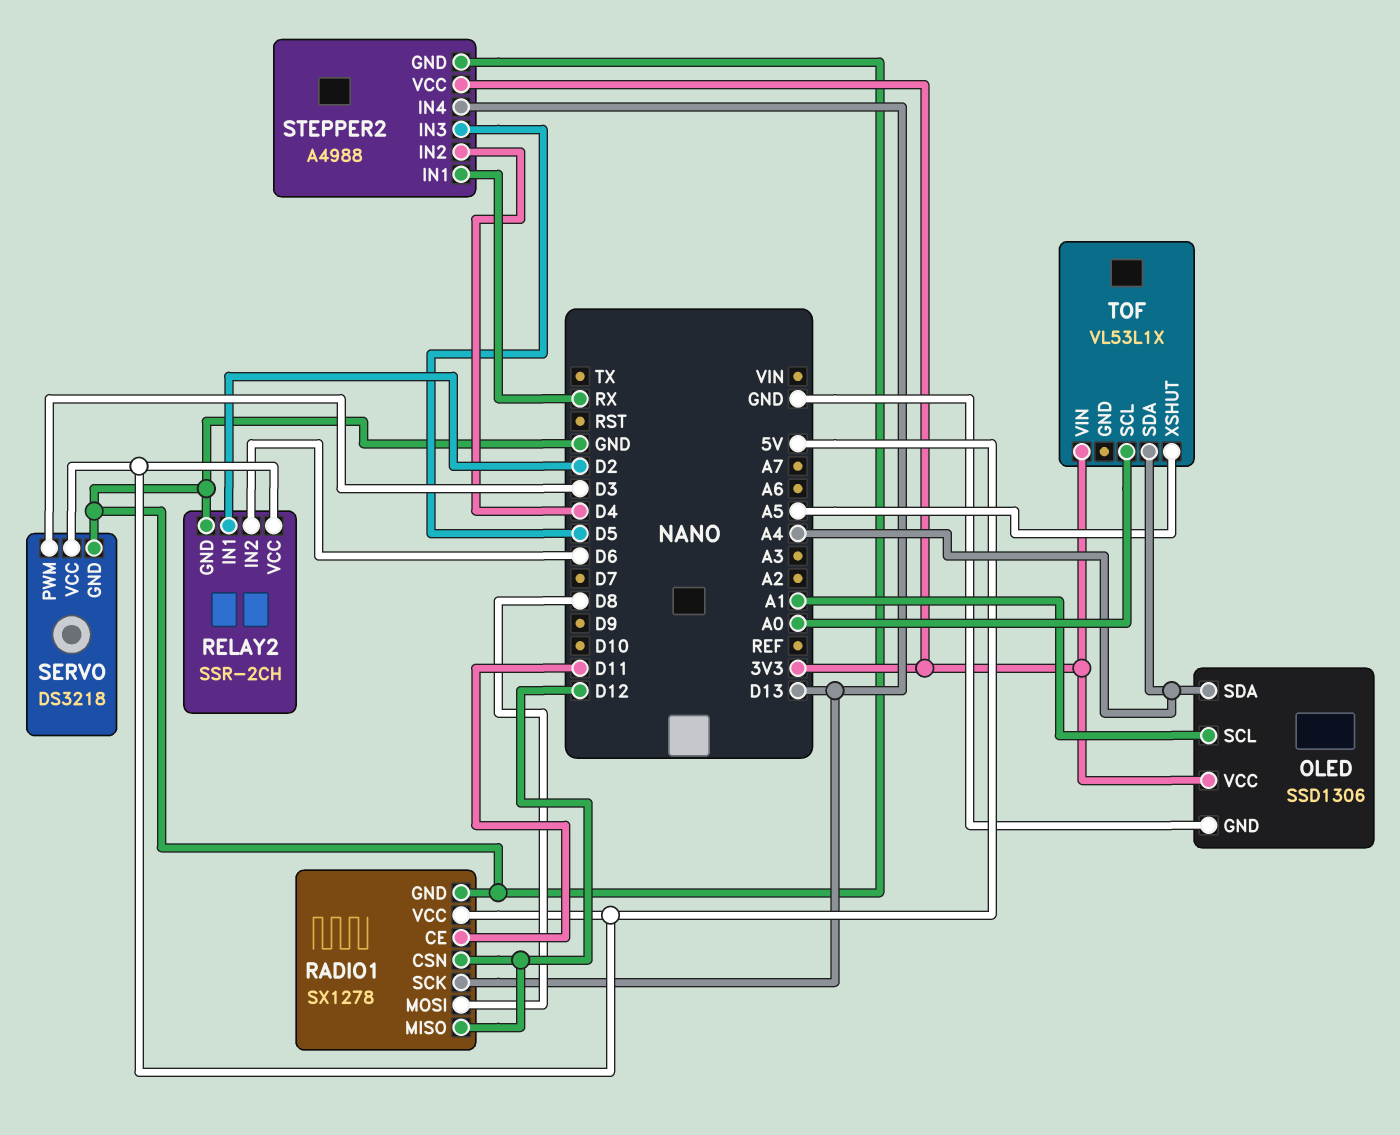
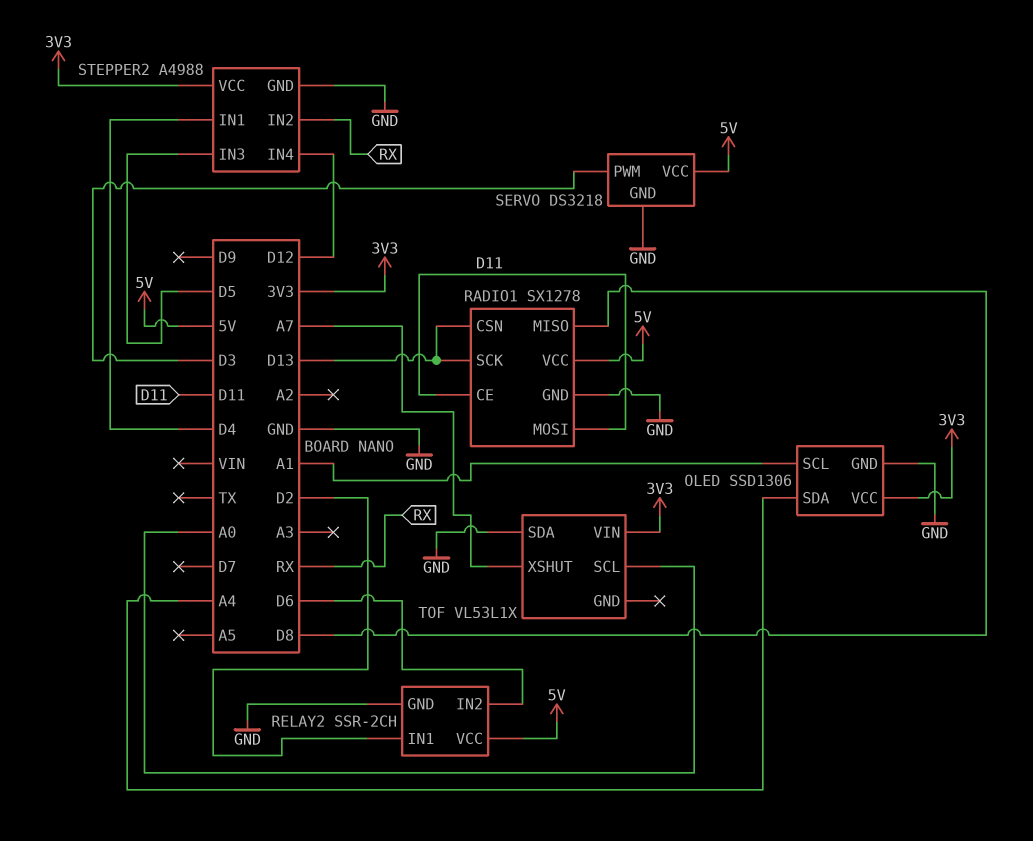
RADIO1 pin CSN: D12 -> D13
RADIO1 pin MISO: D12 -> D8
RADIO1 pin MOSI: D8 -> D11
STEPPER2 pin IN1: RX -> D4
STEPPER2 pin IN2: D4 -> RX
STEPPER2 pin IN4: D13 -> D12
TOF pin SDA: A4 -> GND
TOF pin XSHUT: A5 -> A7

